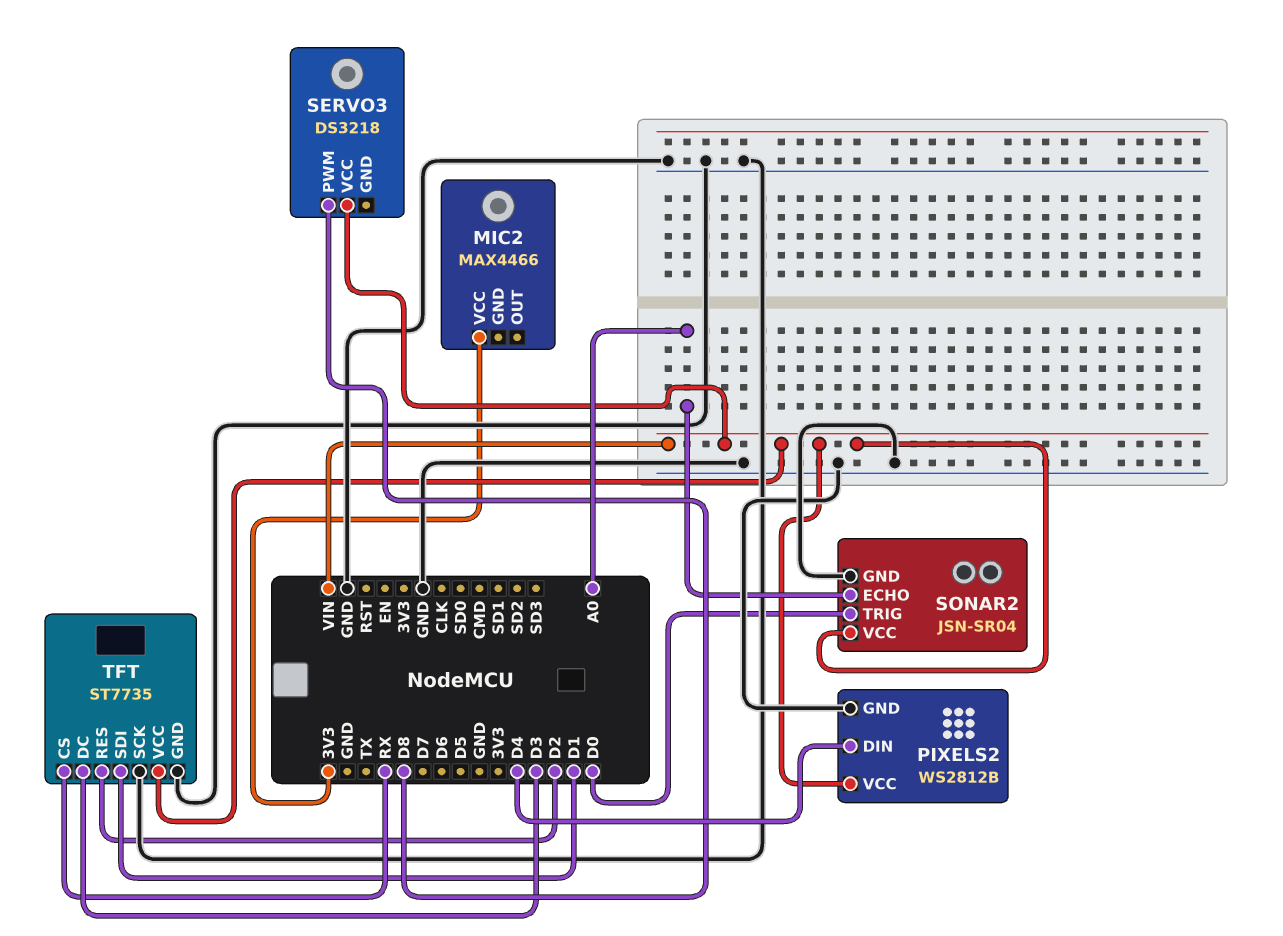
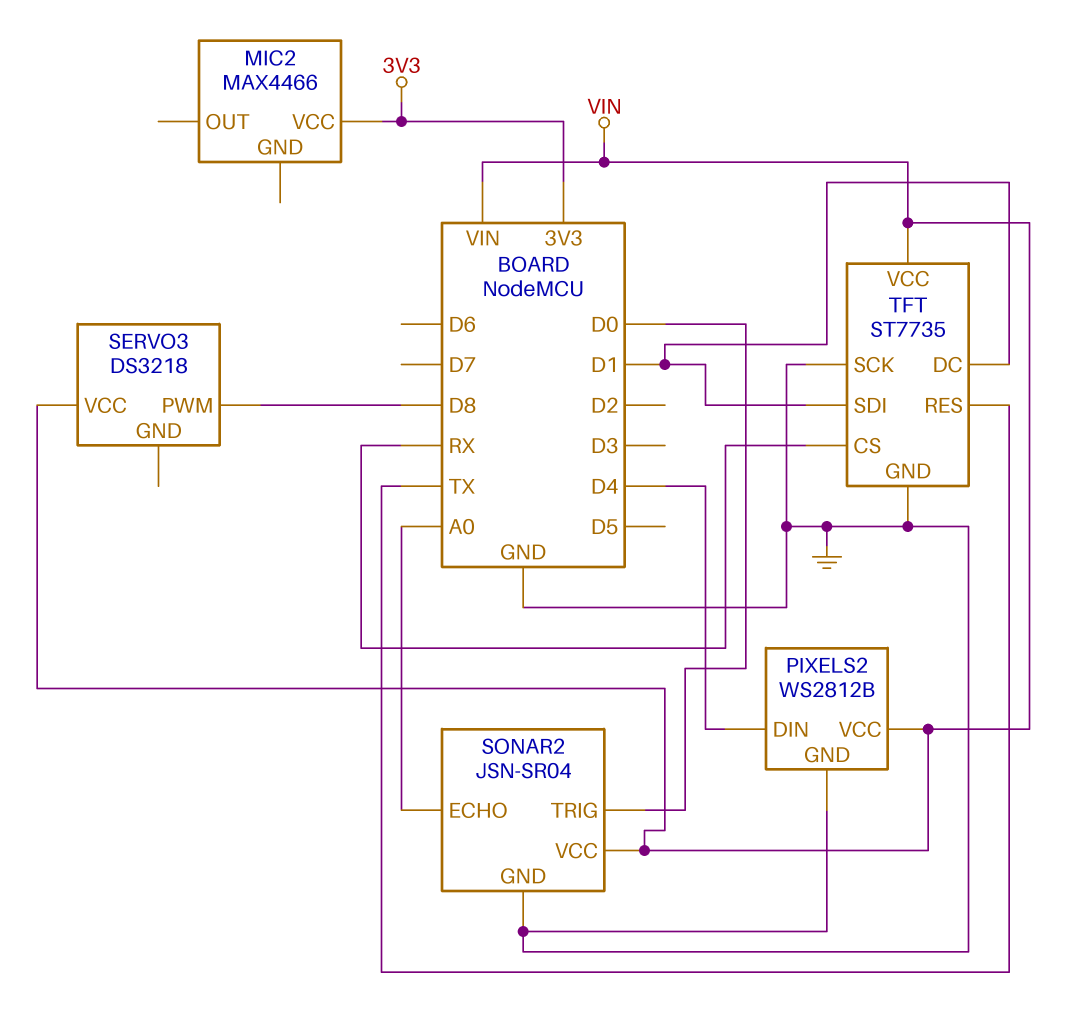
TFT pin DC: D3 -> D1
TFT pin RES: D2 -> TX

